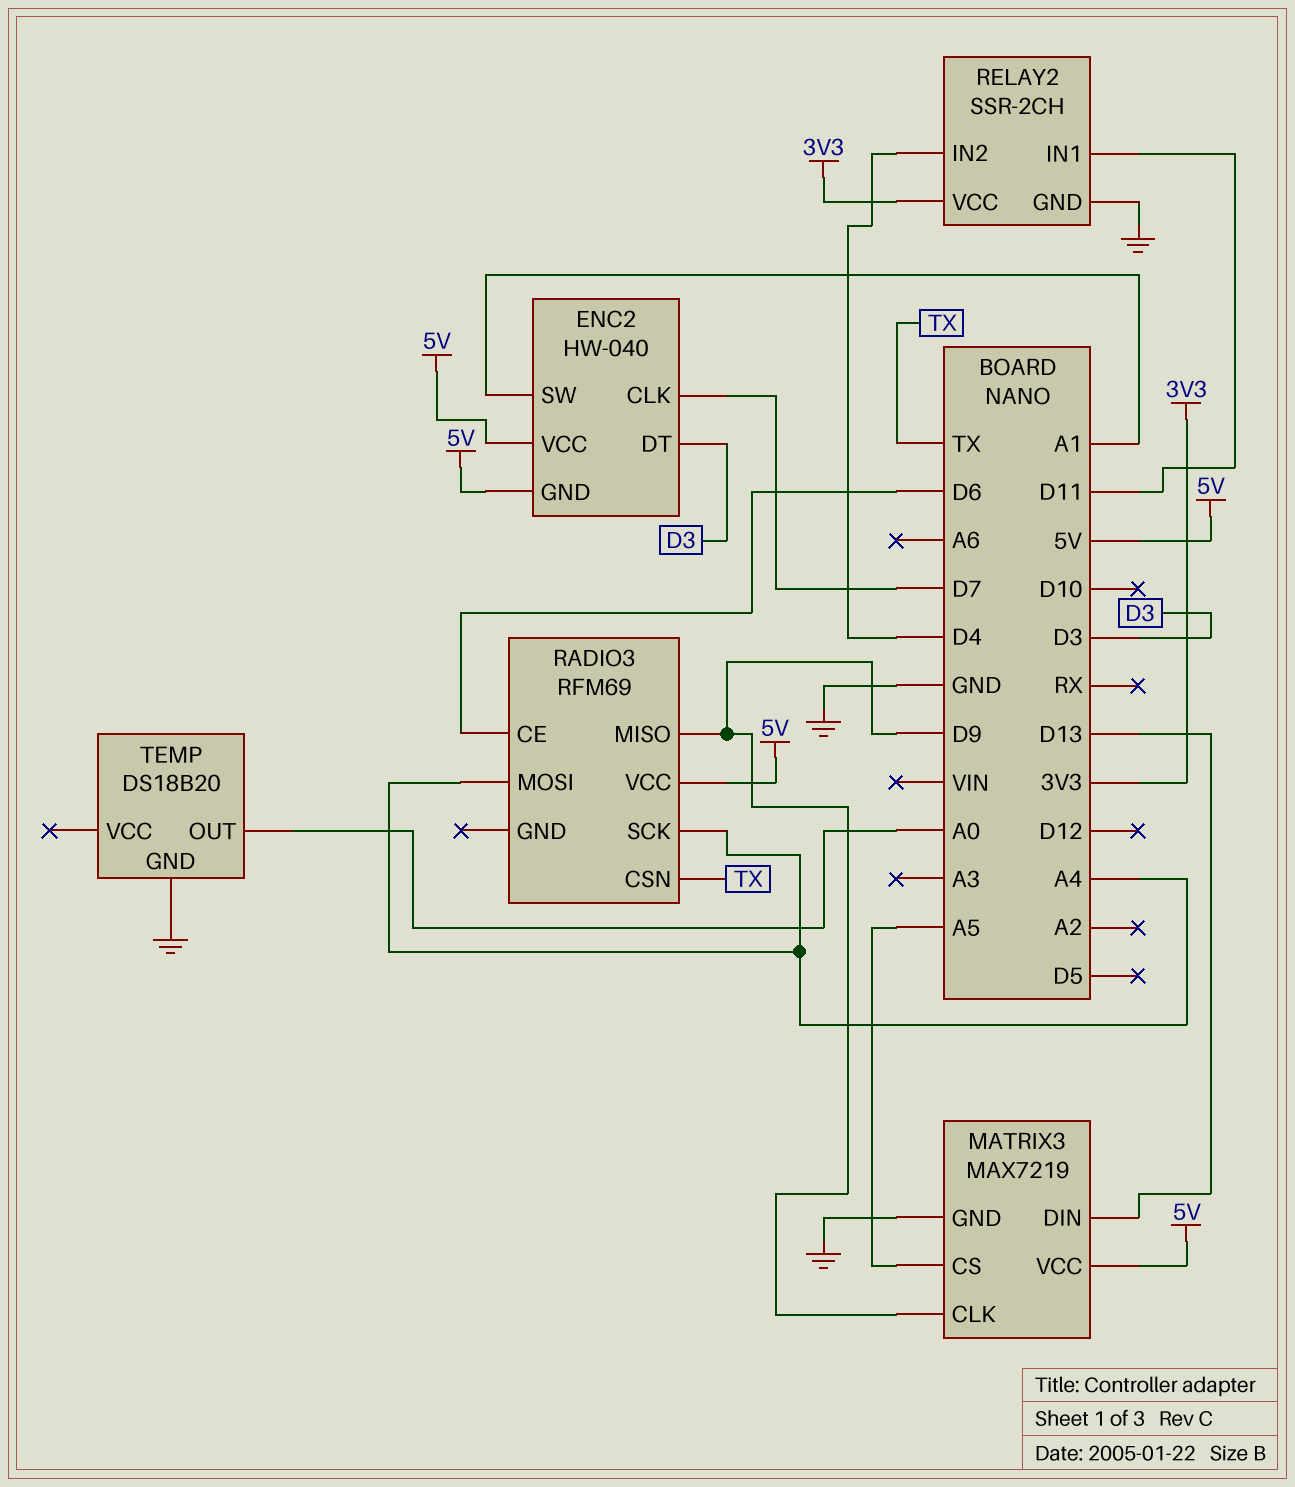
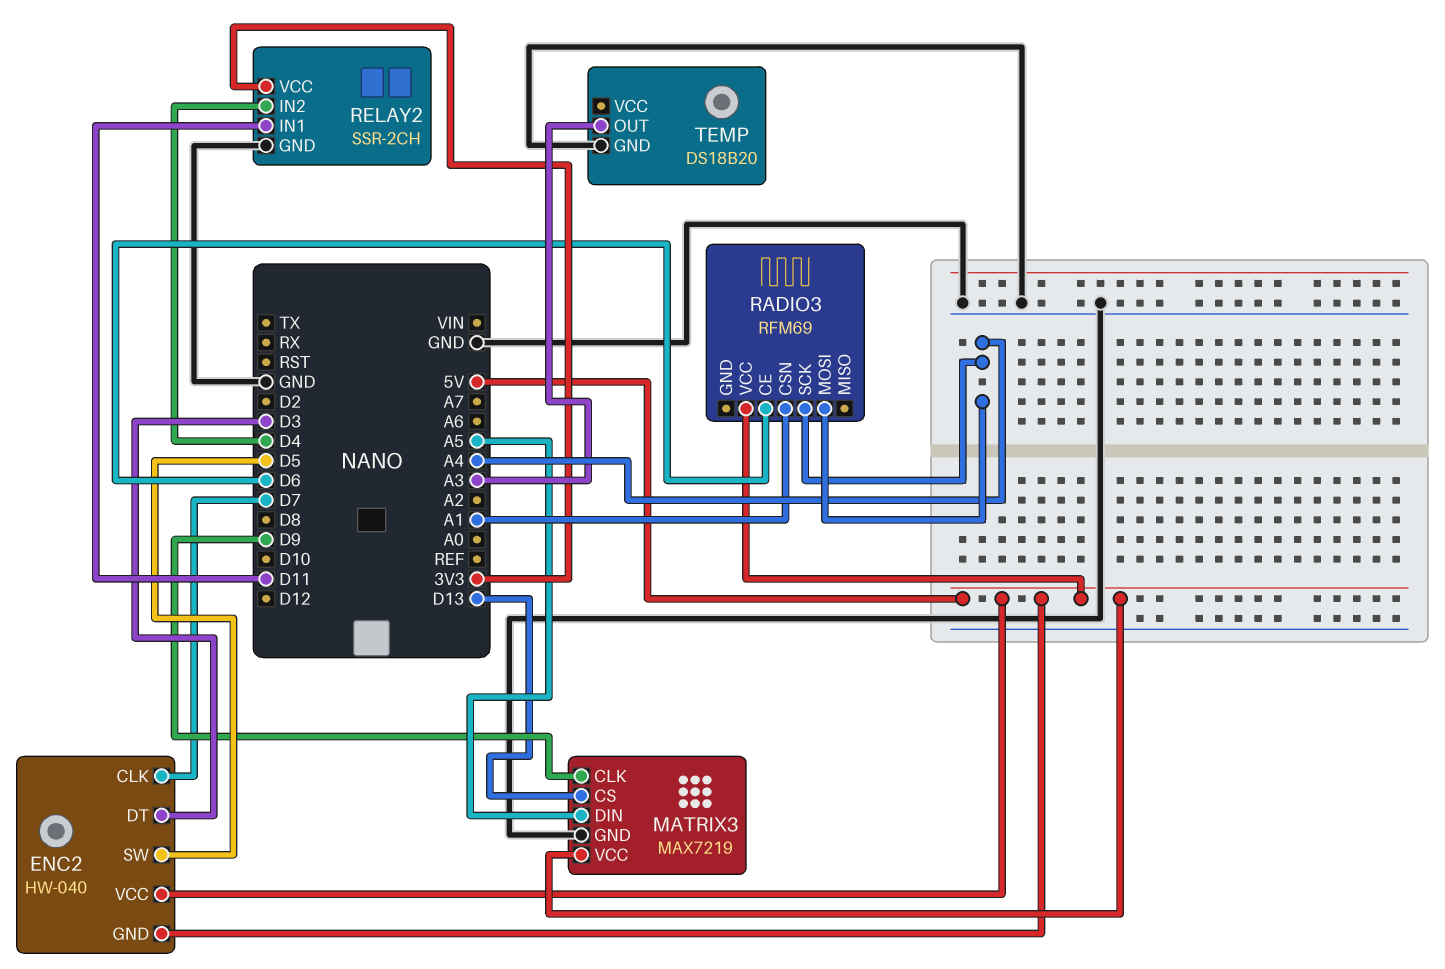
ENC2 pin SW: A1 -> D5
MATRIX3 pin CS: A5 -> D13
MATRIX3 pin DIN: D13 -> A5
RADIO3 pin CSN: TX -> A1
RADIO3 pin MISO: D9 -> none
TEMP pin OUT: A0 -> A3

